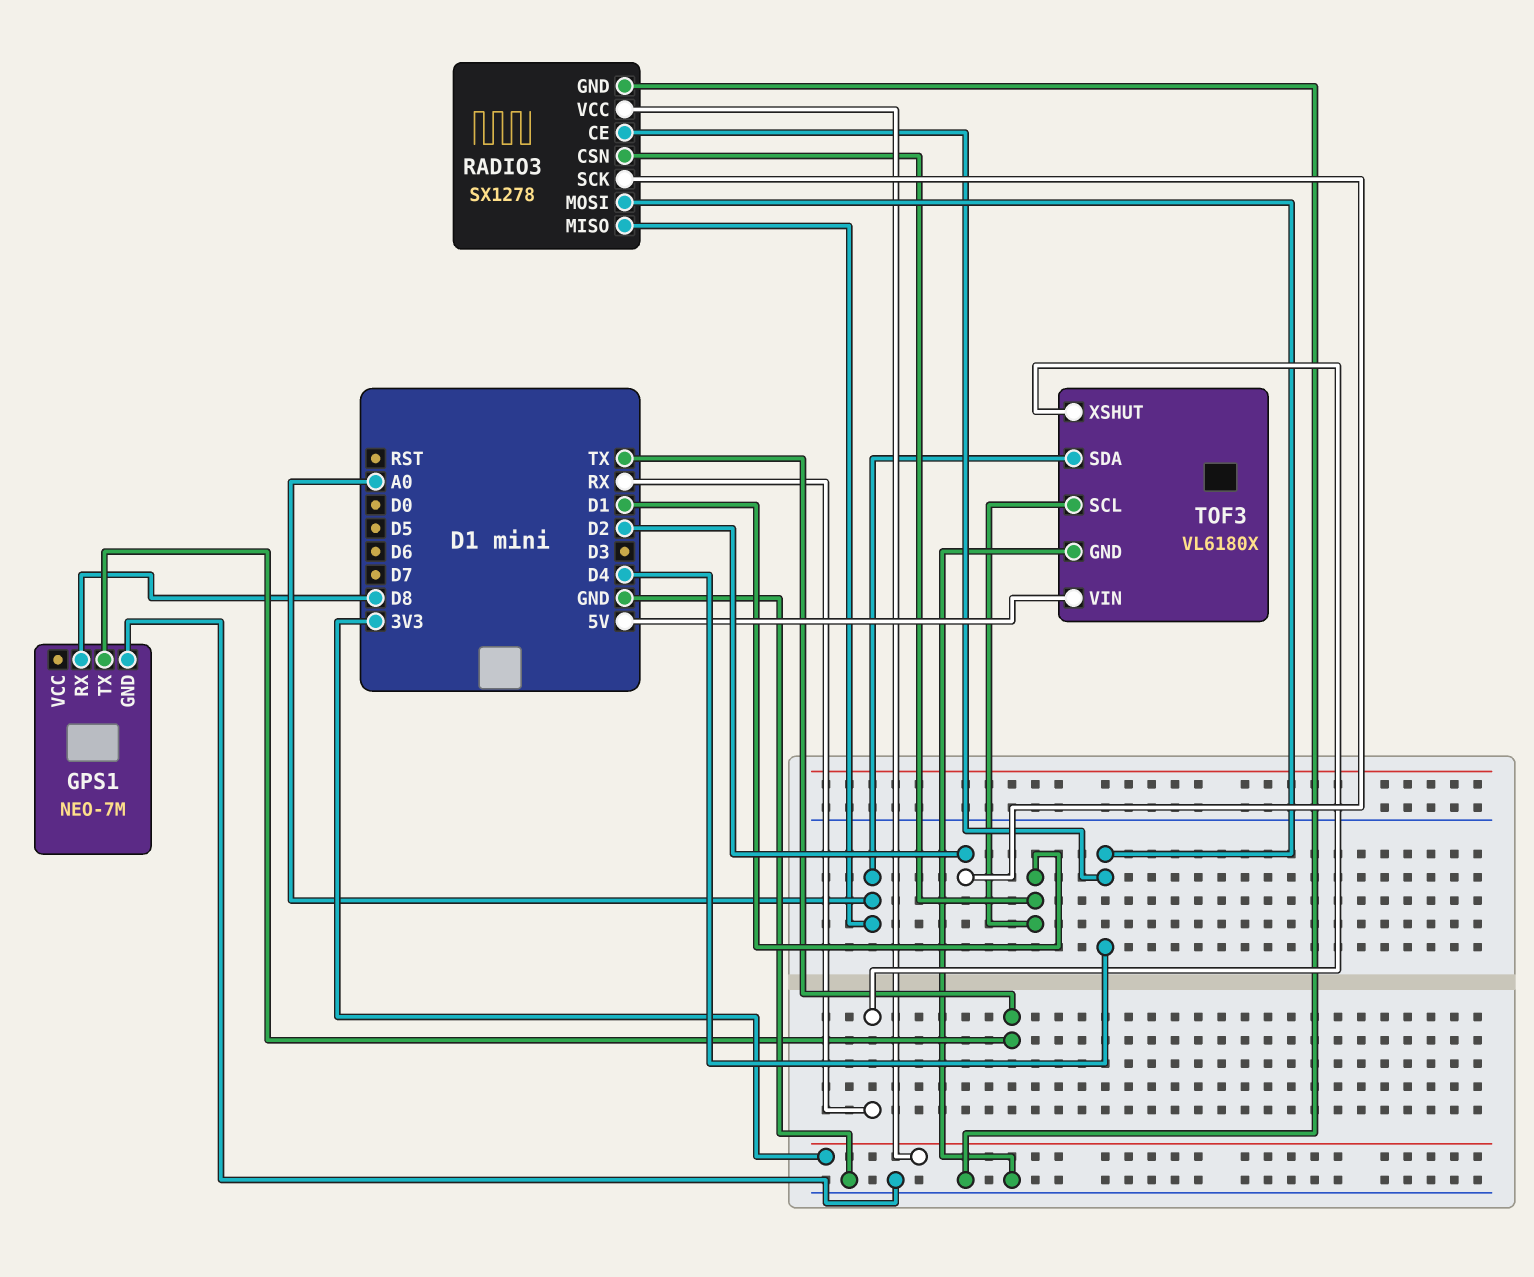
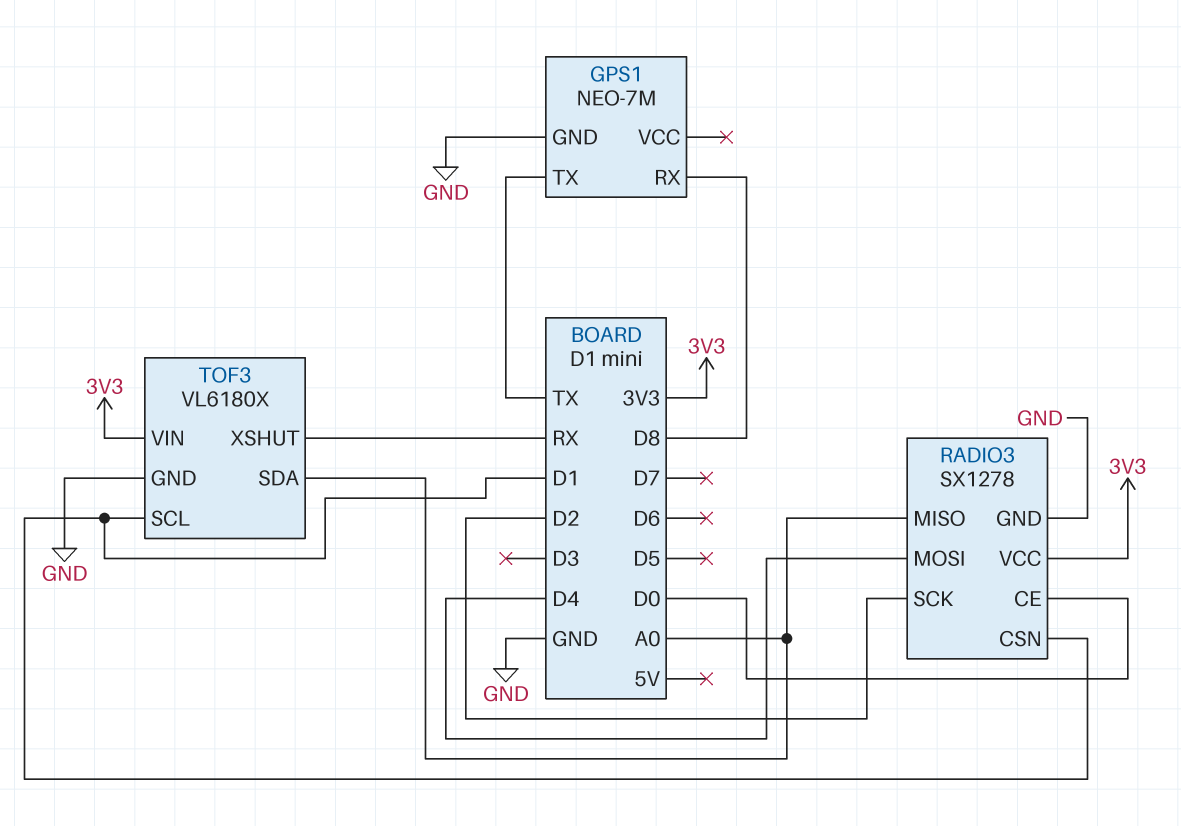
RADIO3 pin CE: D4 -> D0
TOF3 pin VIN: 5V -> 3V3

